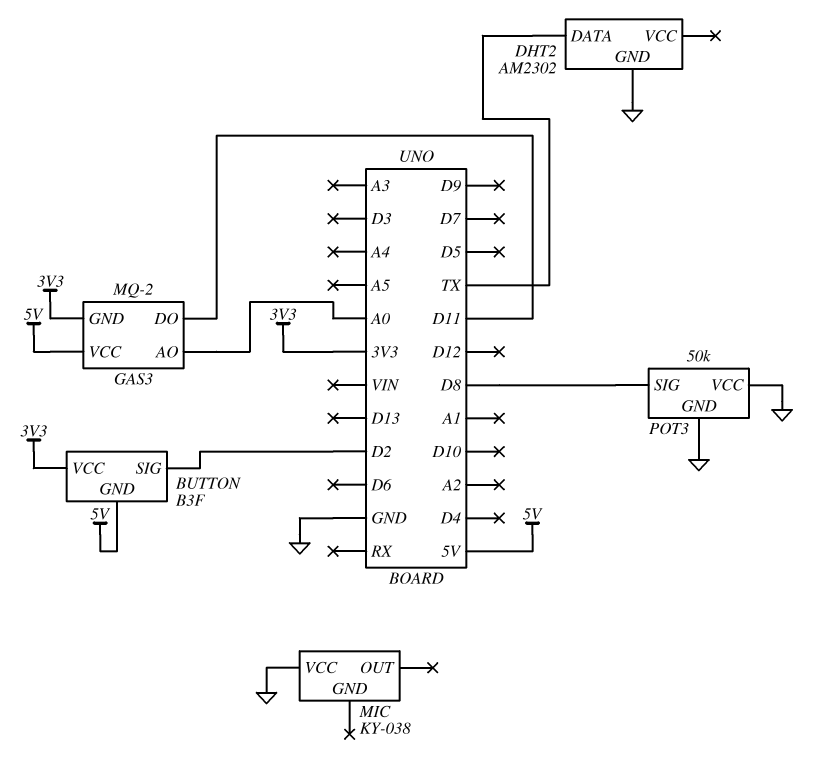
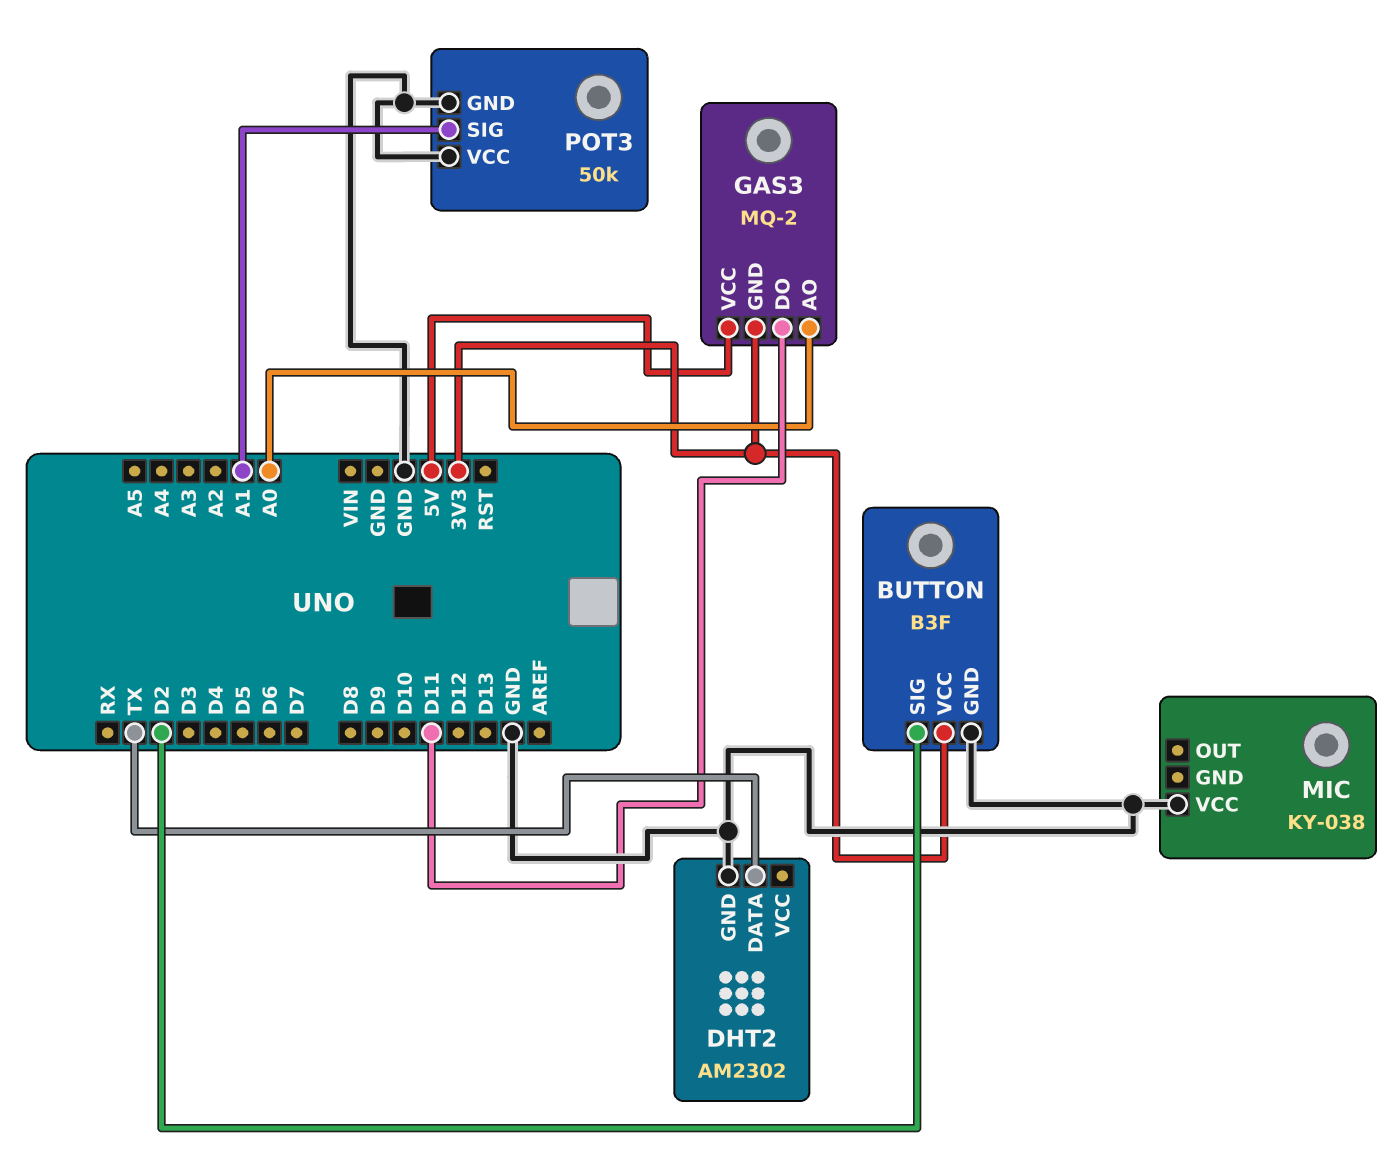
BUTTON pin GND: 5V -> GND
POT3 pin SIG: D8 -> A1

